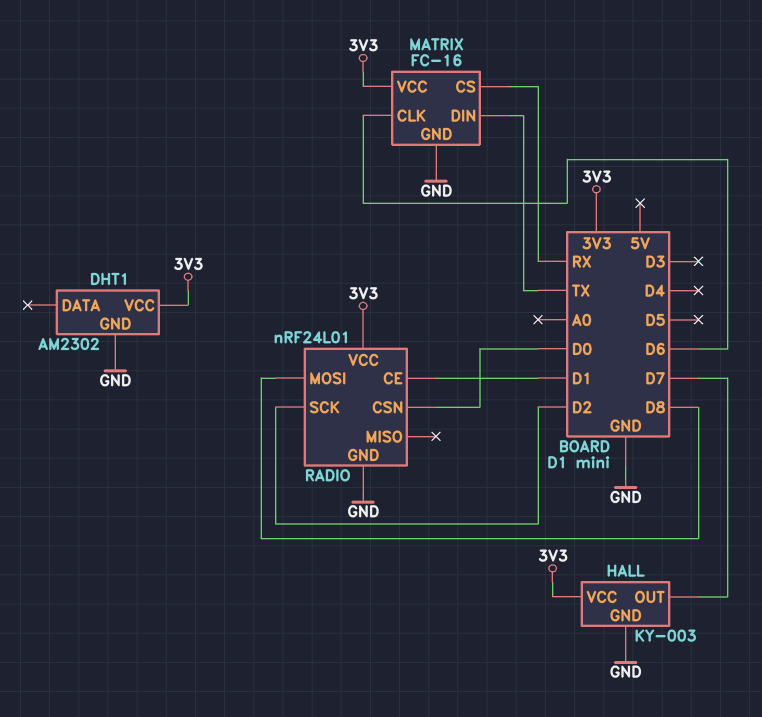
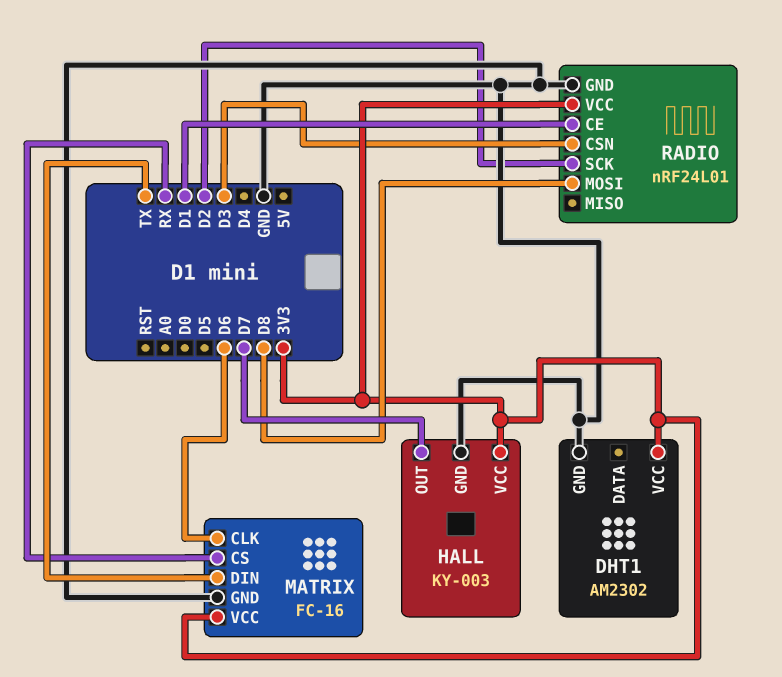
RADIO pin CSN: D0 -> D3

